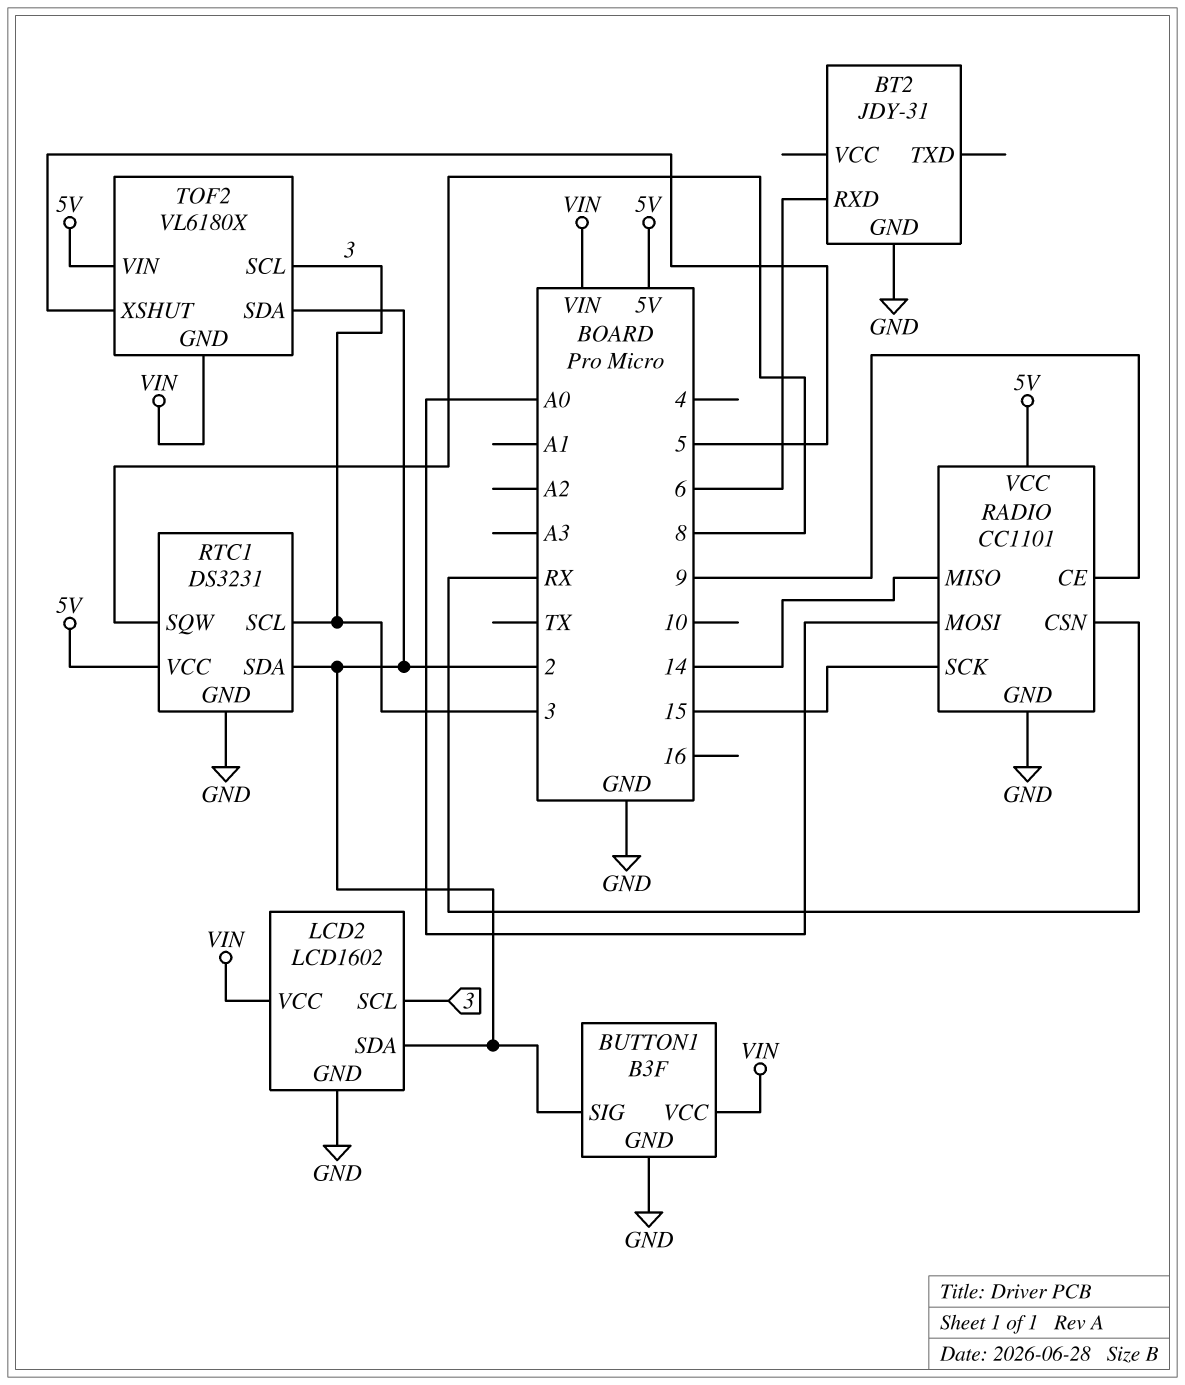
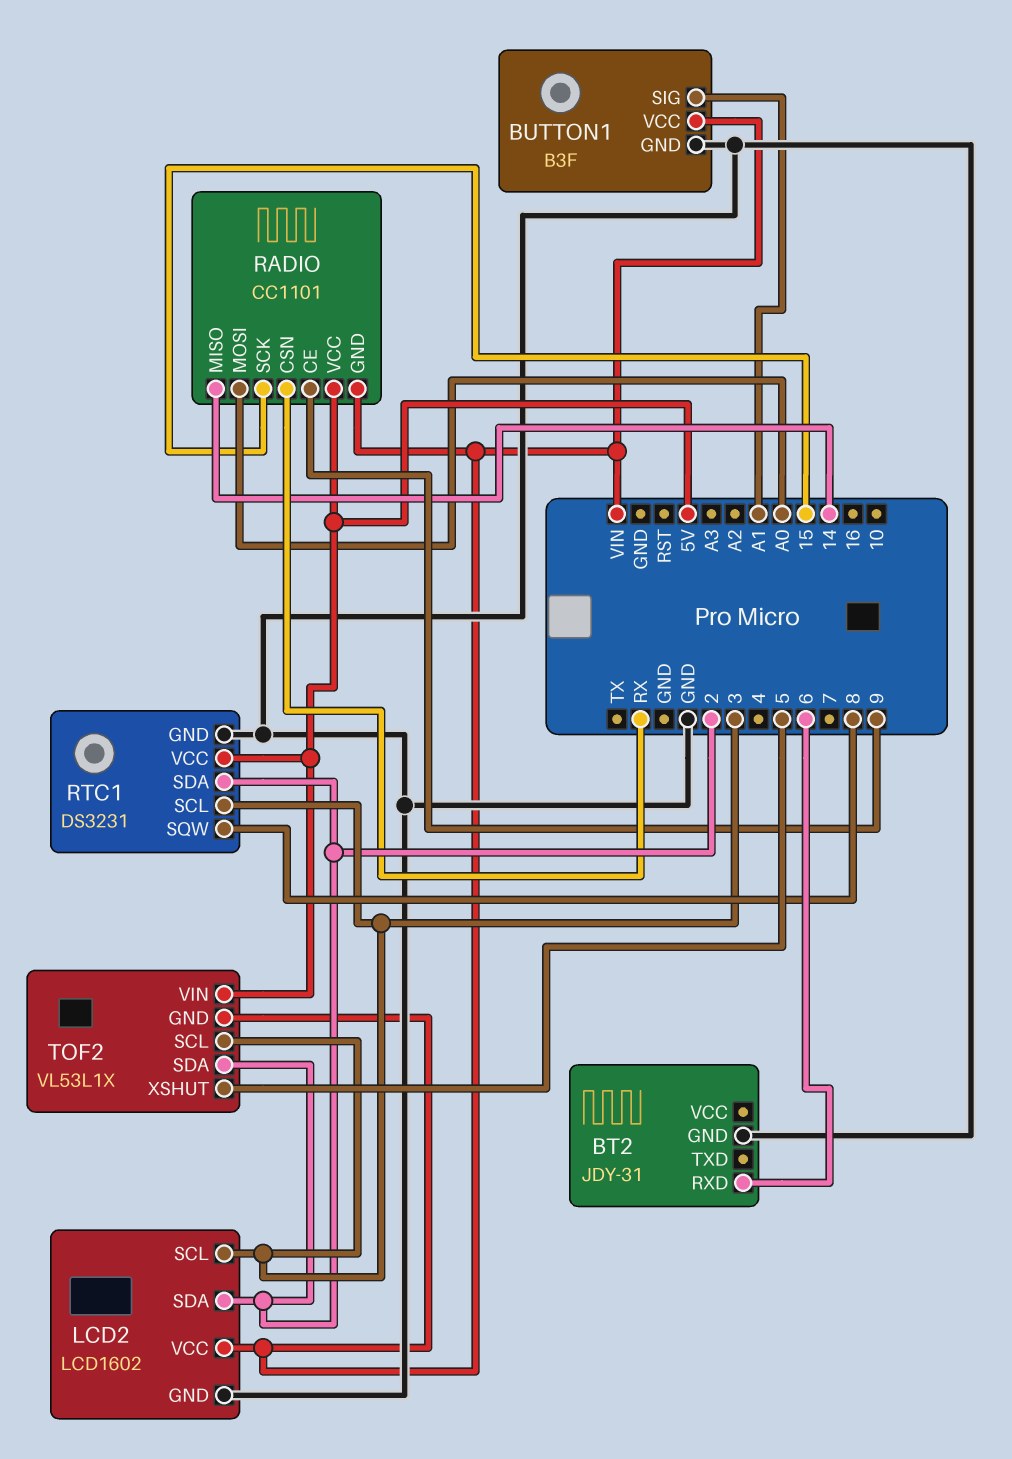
BUTTON1 pin SIG: 2 -> A1
RADIO pin GND: GND -> VIN
TOF2: VL6180X -> VL53L1X

